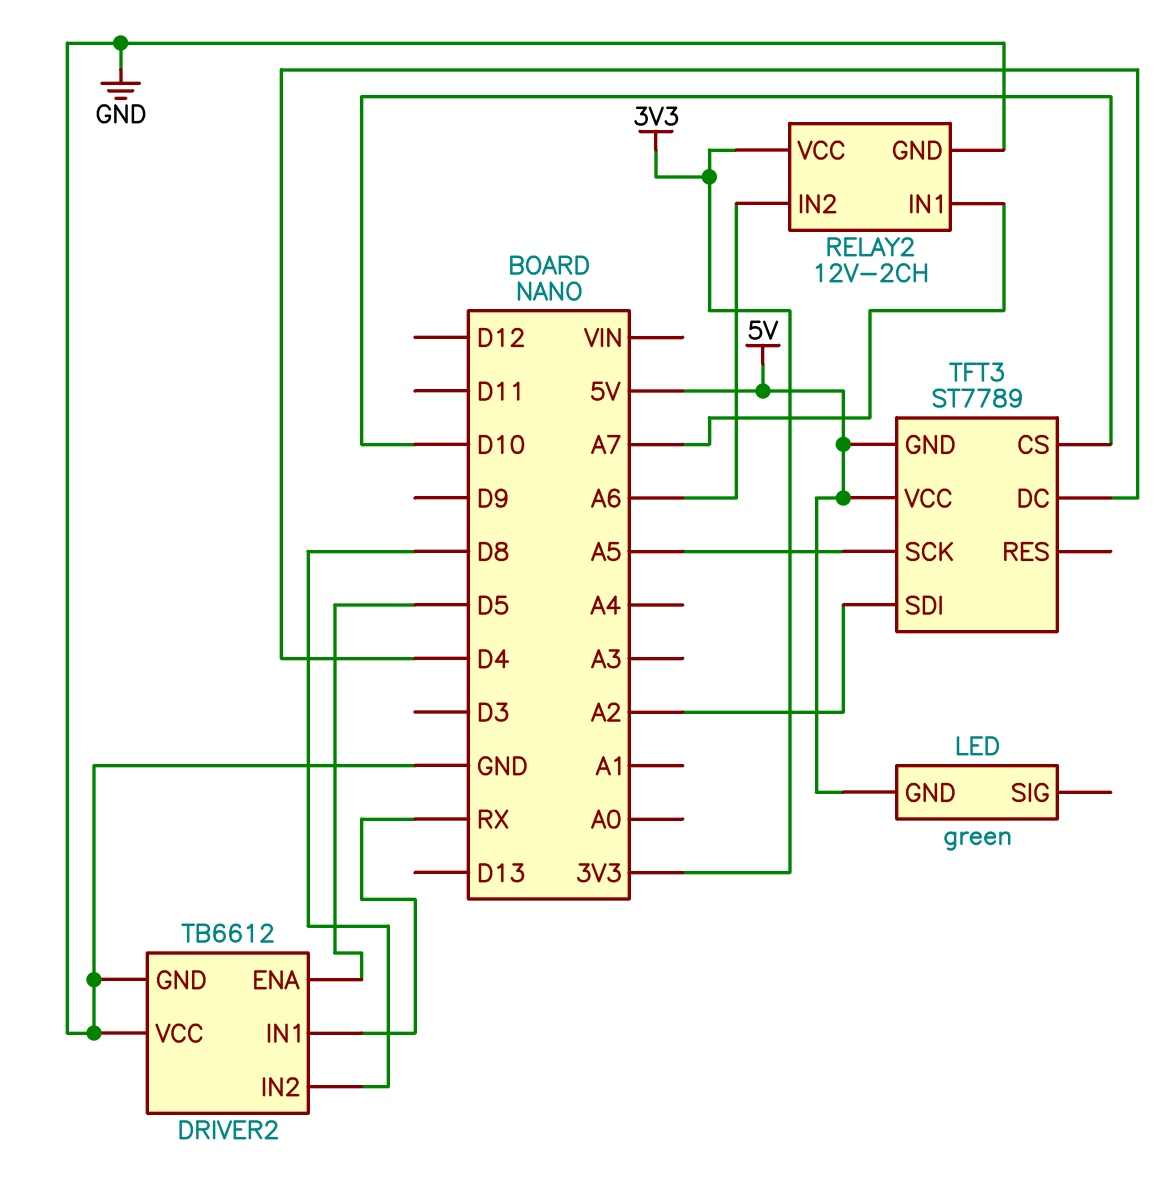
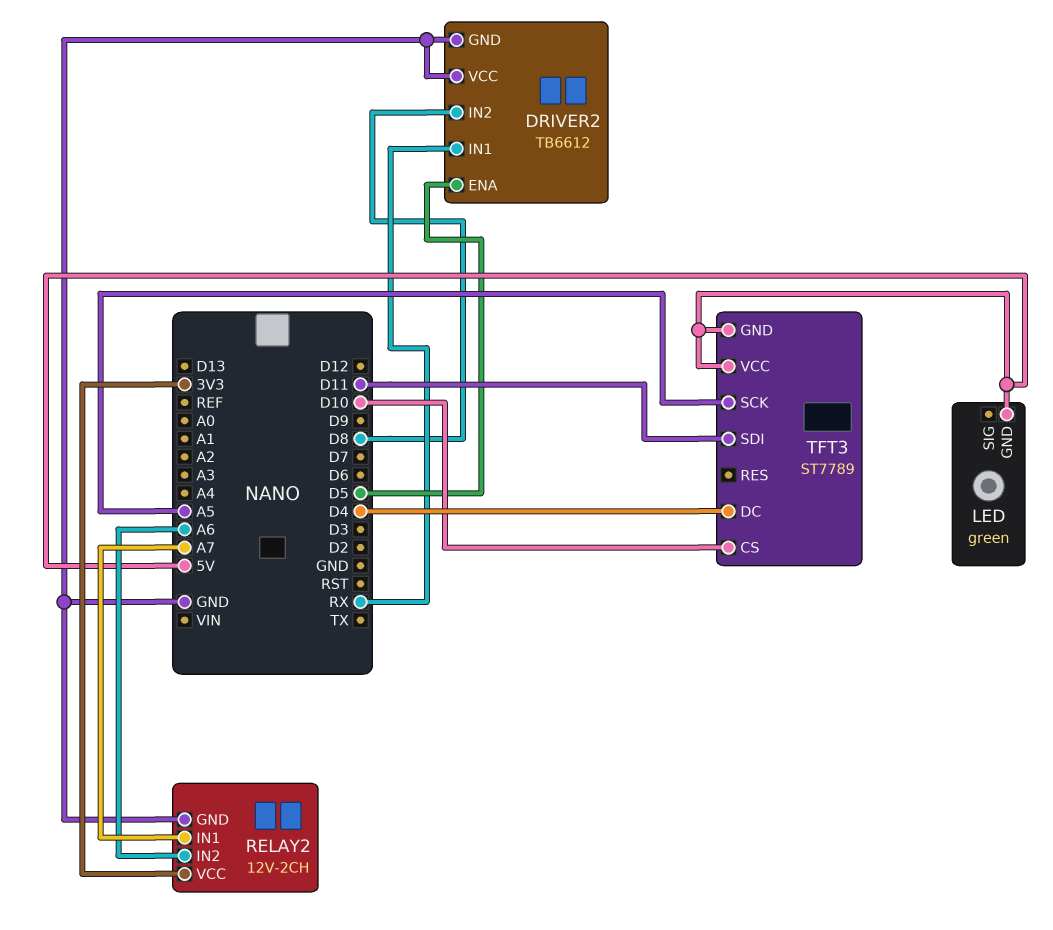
TFT3 pin SDI: A2 -> D11

